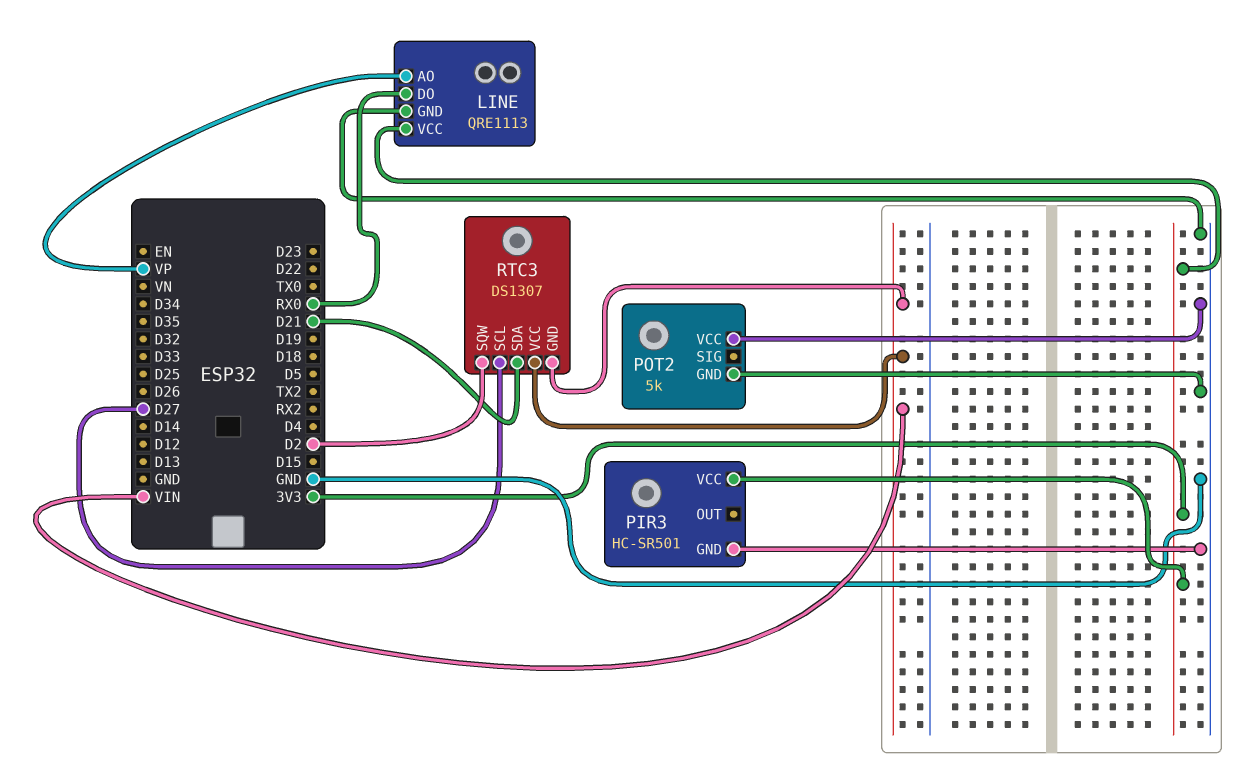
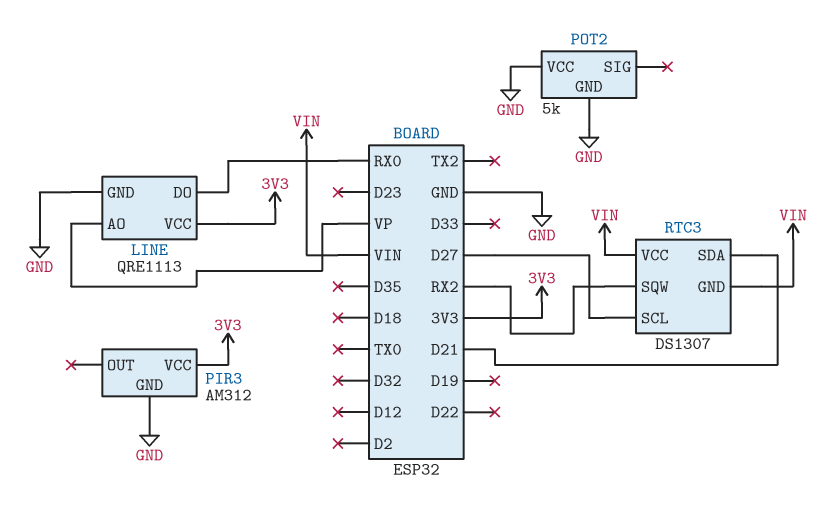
PIR3: HC-SR501 -> AM312
RTC3 pin SQW: D2 -> RX2

